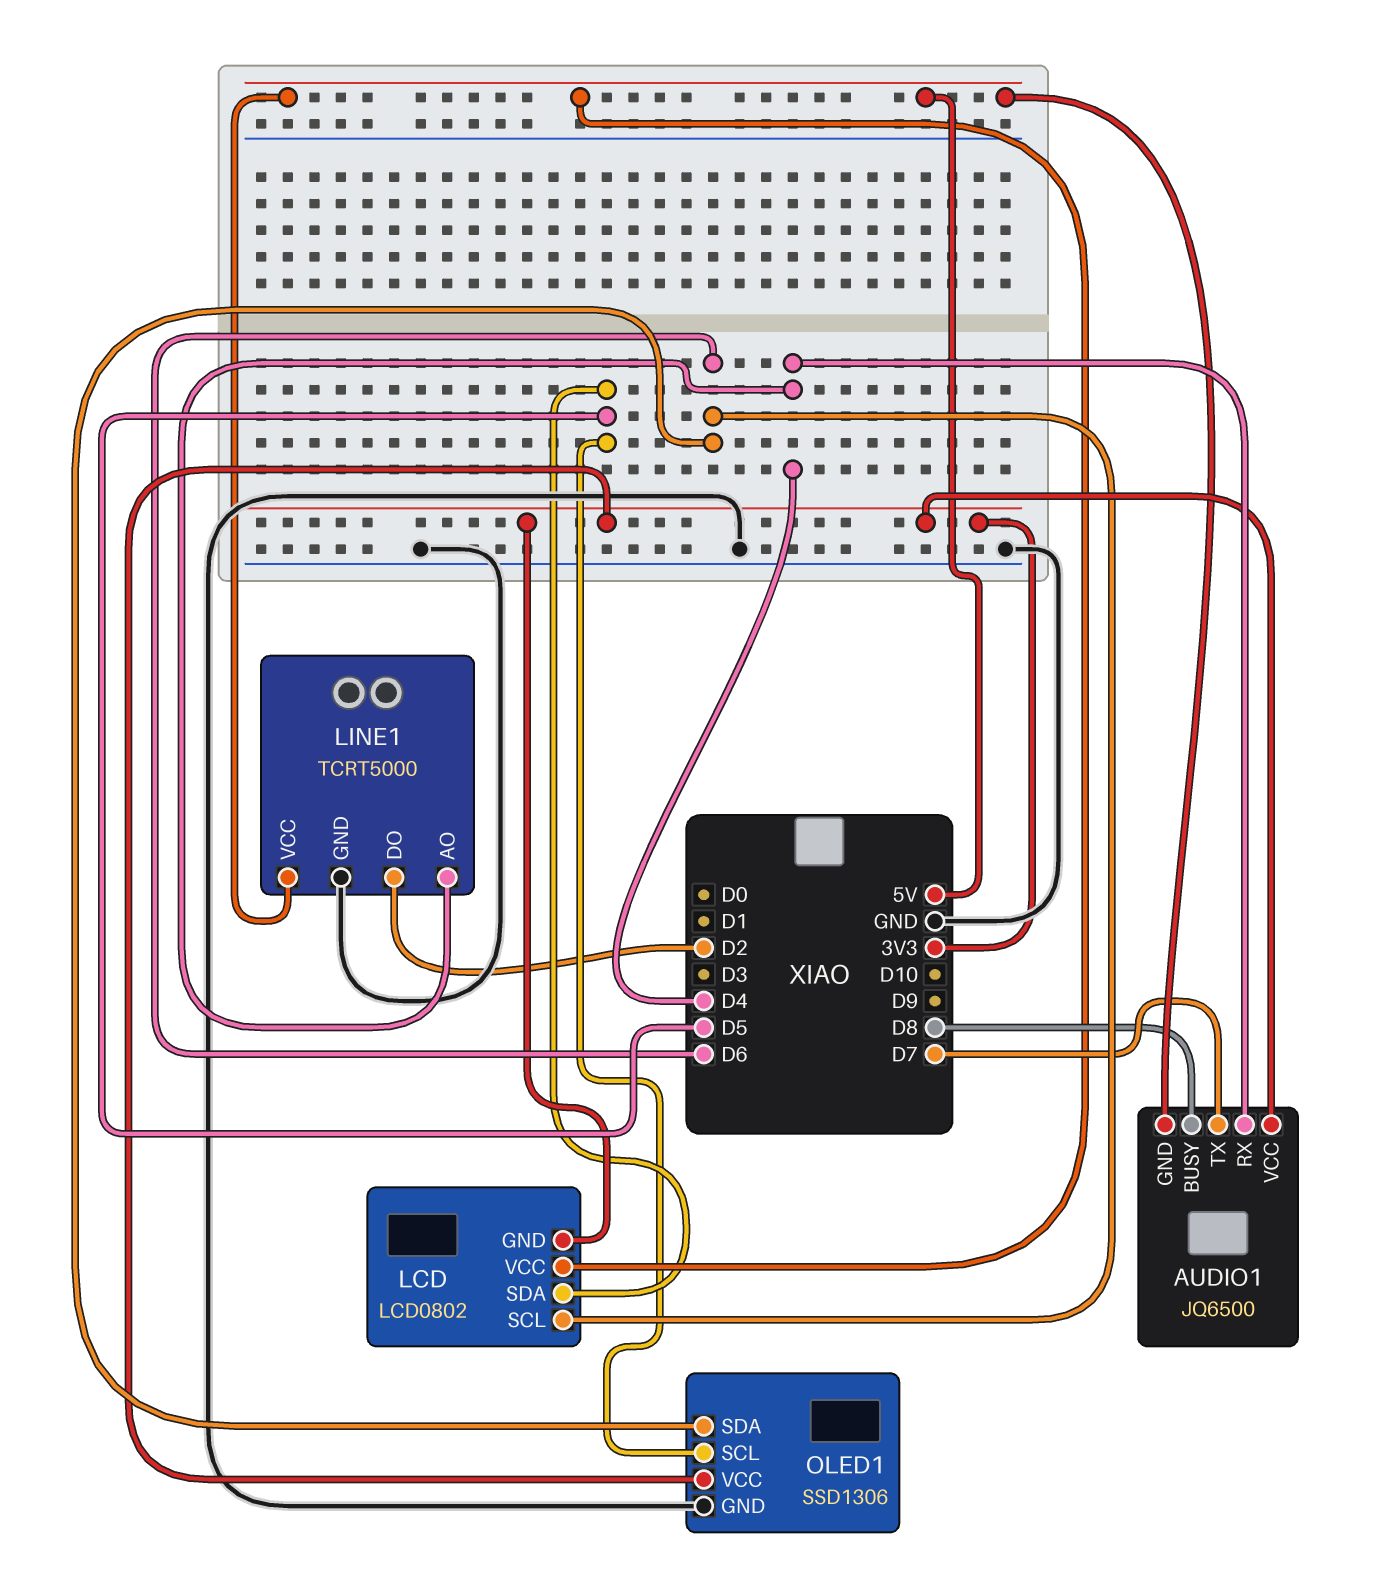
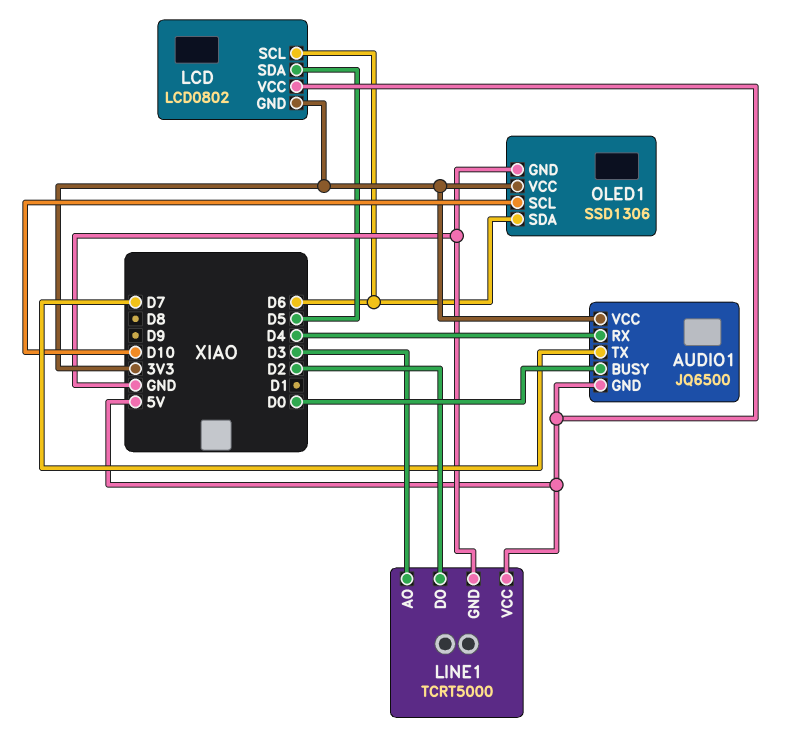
AUDIO1 pin BUSY: D8 -> D0
LINE1 pin AO: D4 -> D3
OLED1 pin SCL: D5 -> D10

